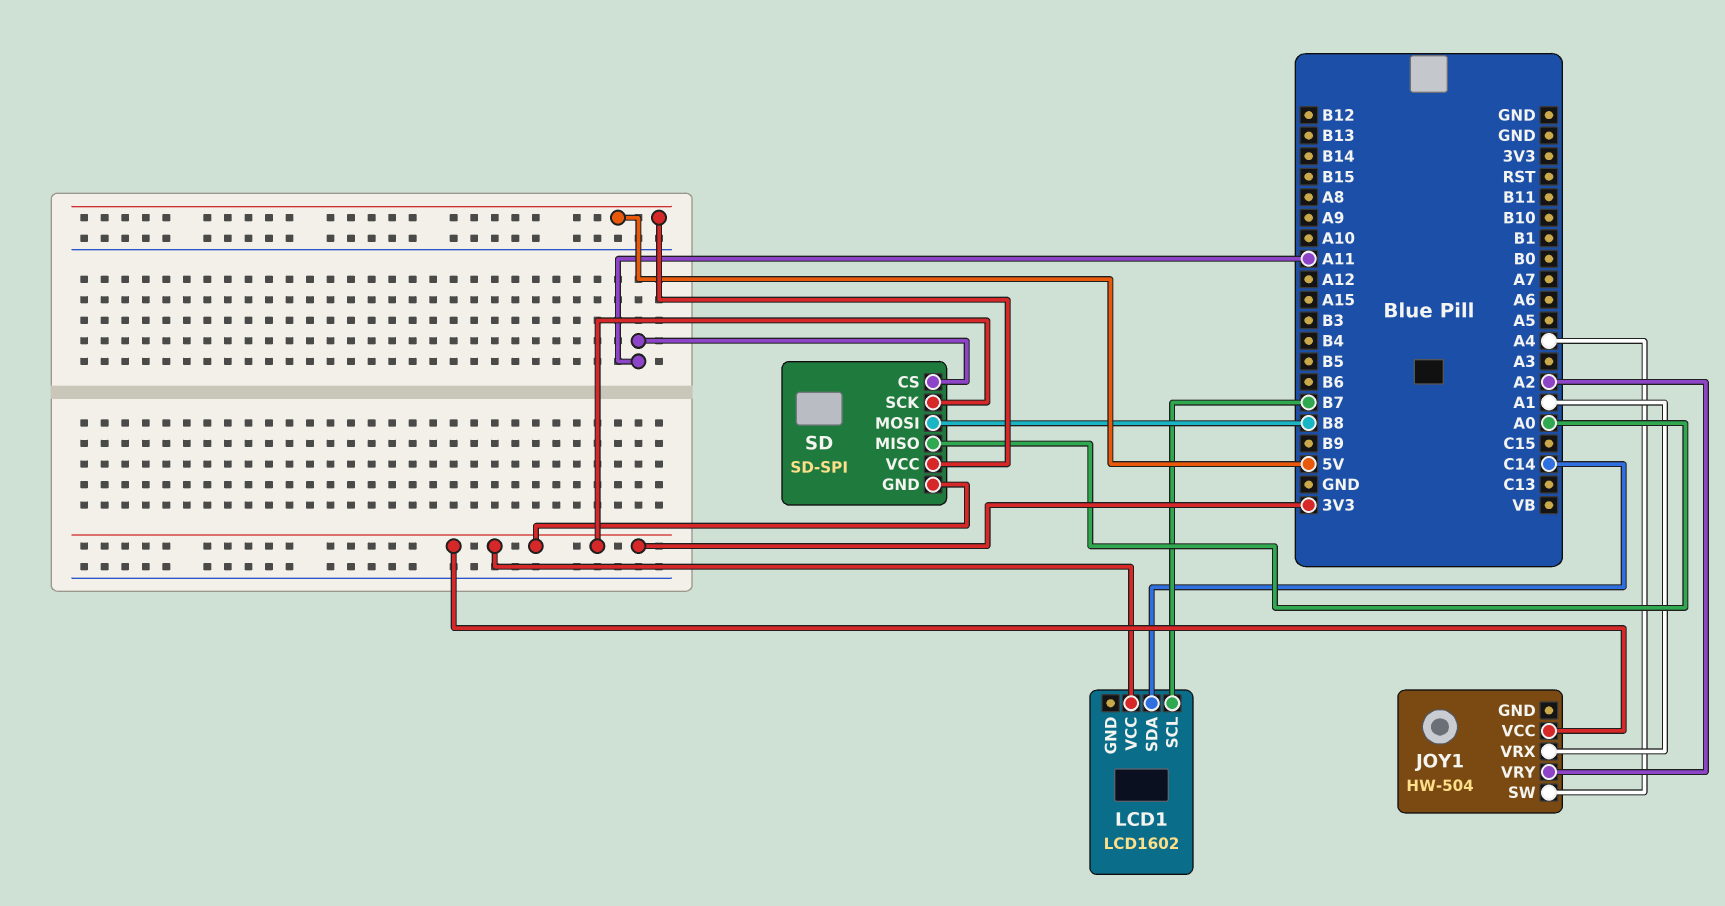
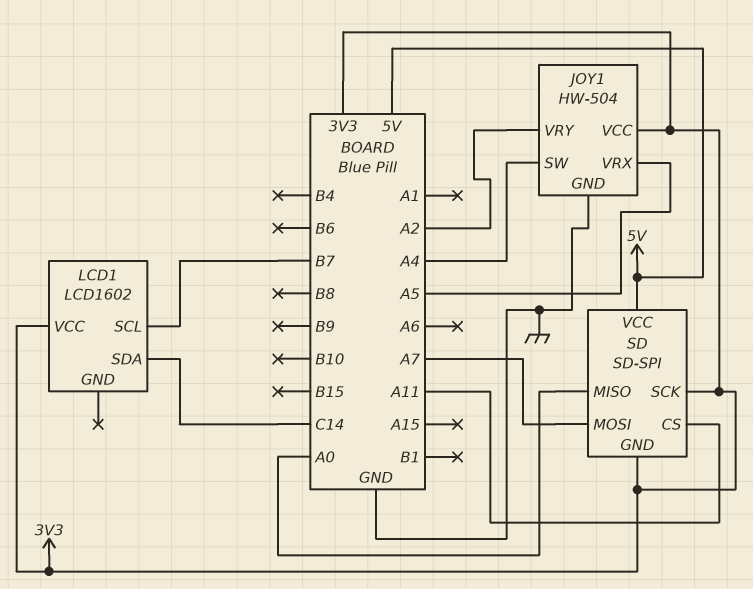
JOY1 pin GND: none -> GND
JOY1 pin VRX: A1 -> A5
SD pin MOSI: B8 -> A7

